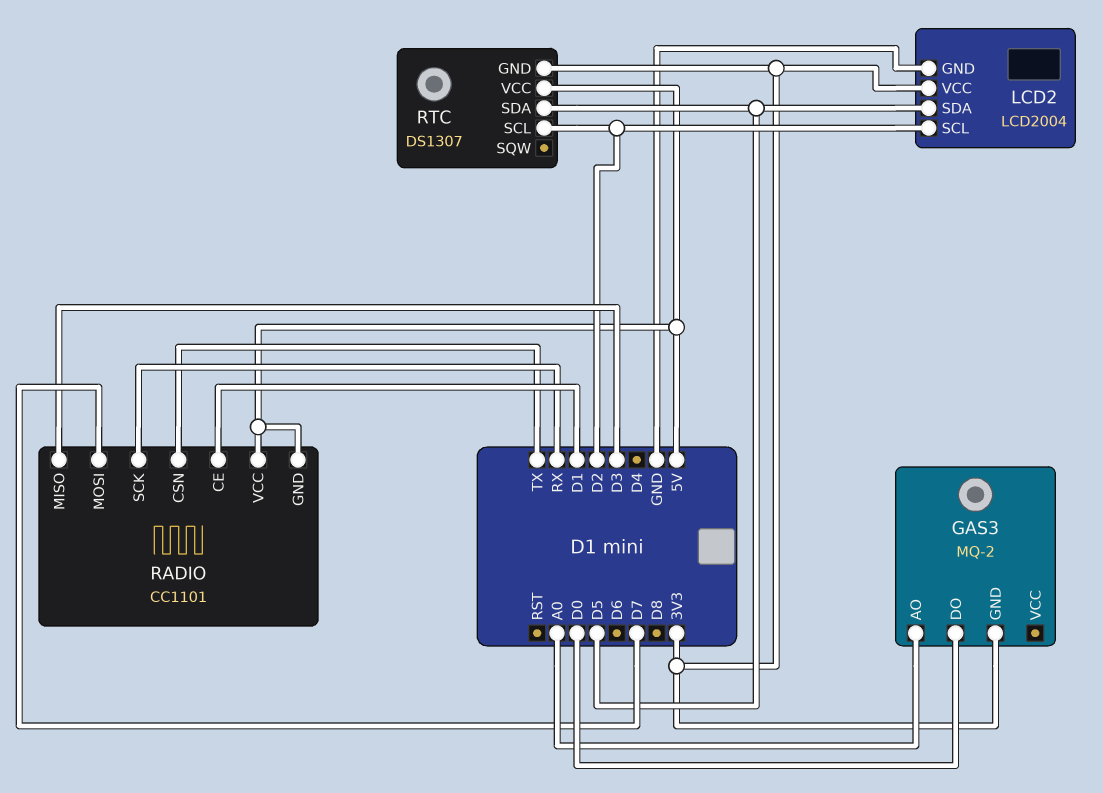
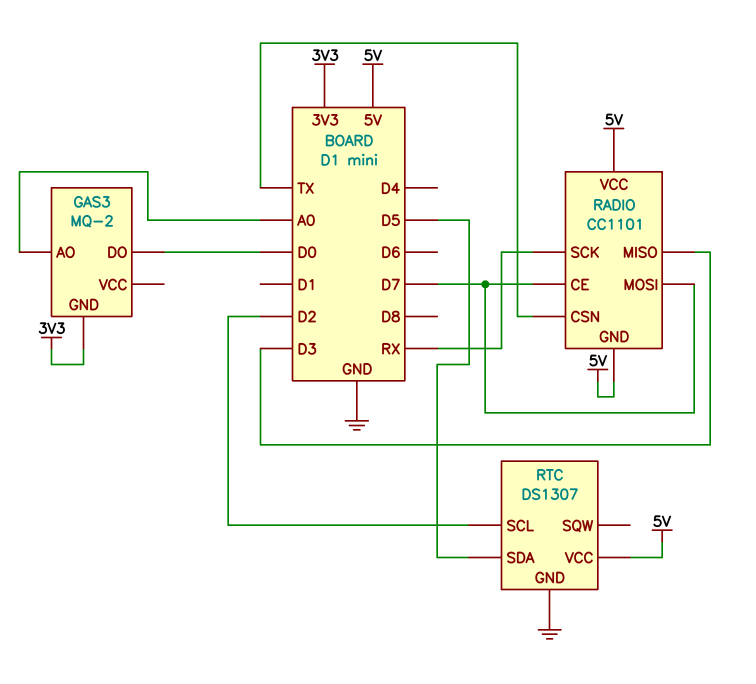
LCD2: LCD2004 -> none
LCD2 pin GND: GND -> none
LCD2 pin SCL: D2 -> none
LCD2 pin SDA: D5 -> none
LCD2 pin VCC: 3V3 -> none
RADIO pin CE: D1 -> D7
RTC pin GND: 3V3 -> GND

